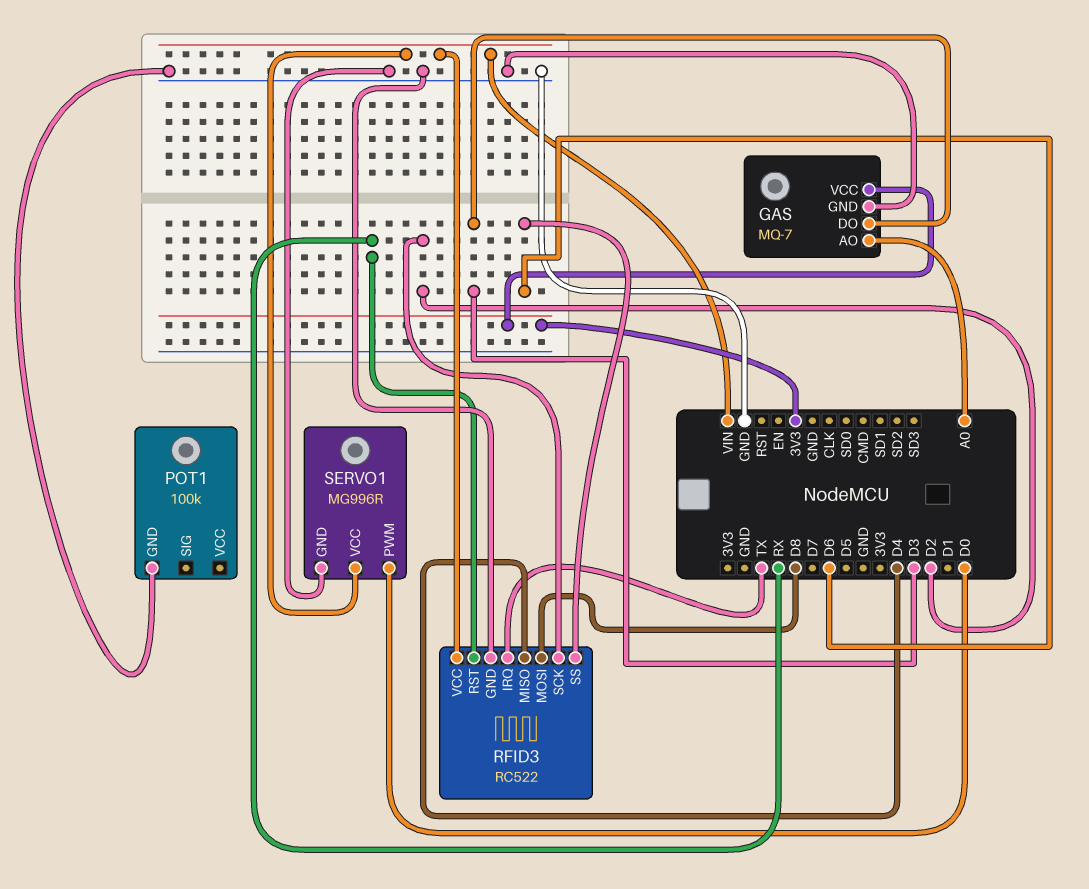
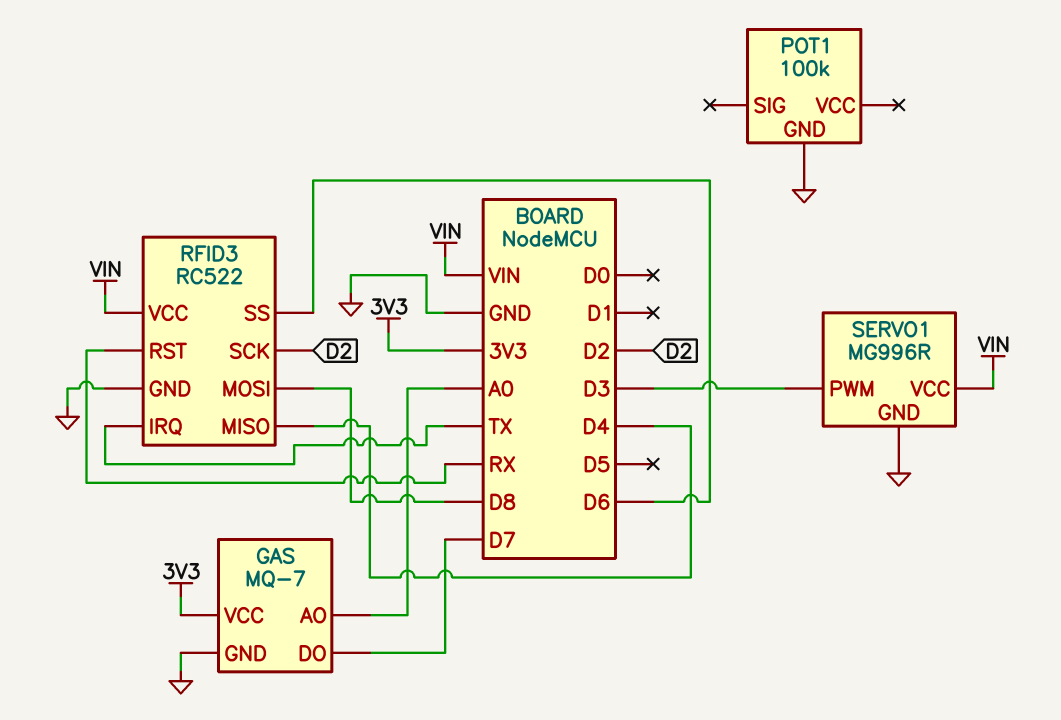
GAS pin DO: D3 -> D7
SERVO1 pin PWM: D0 -> D3

